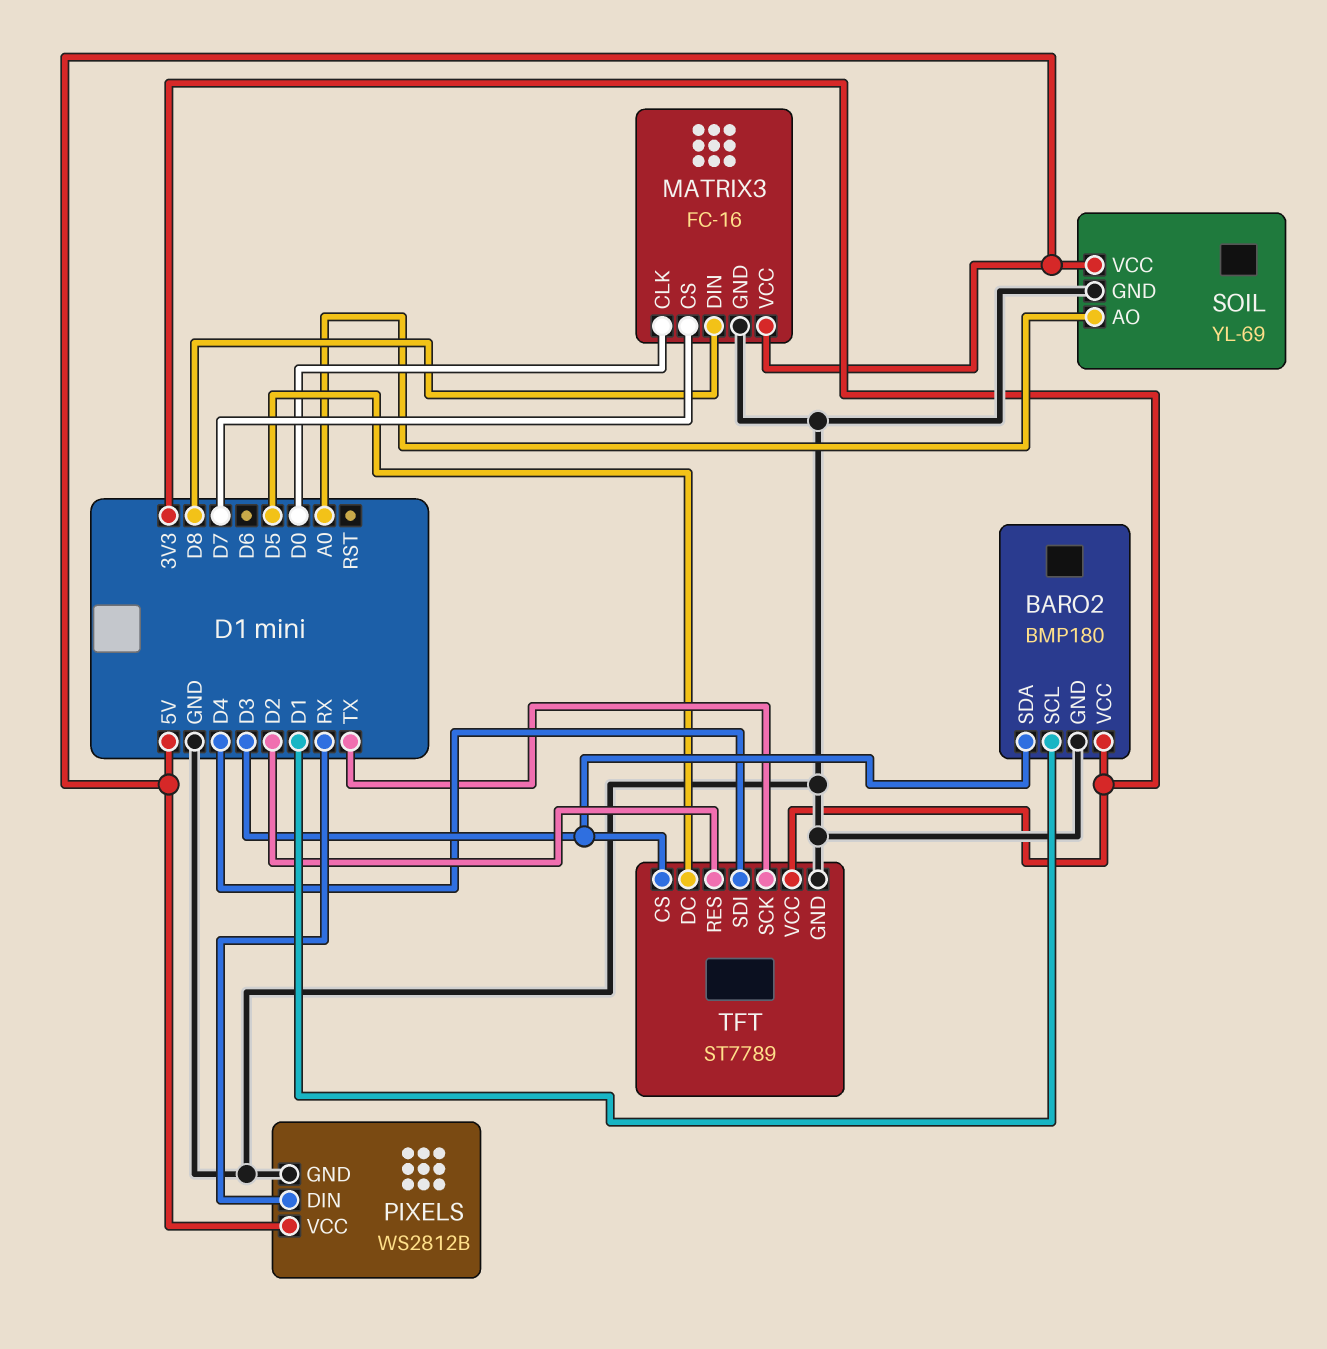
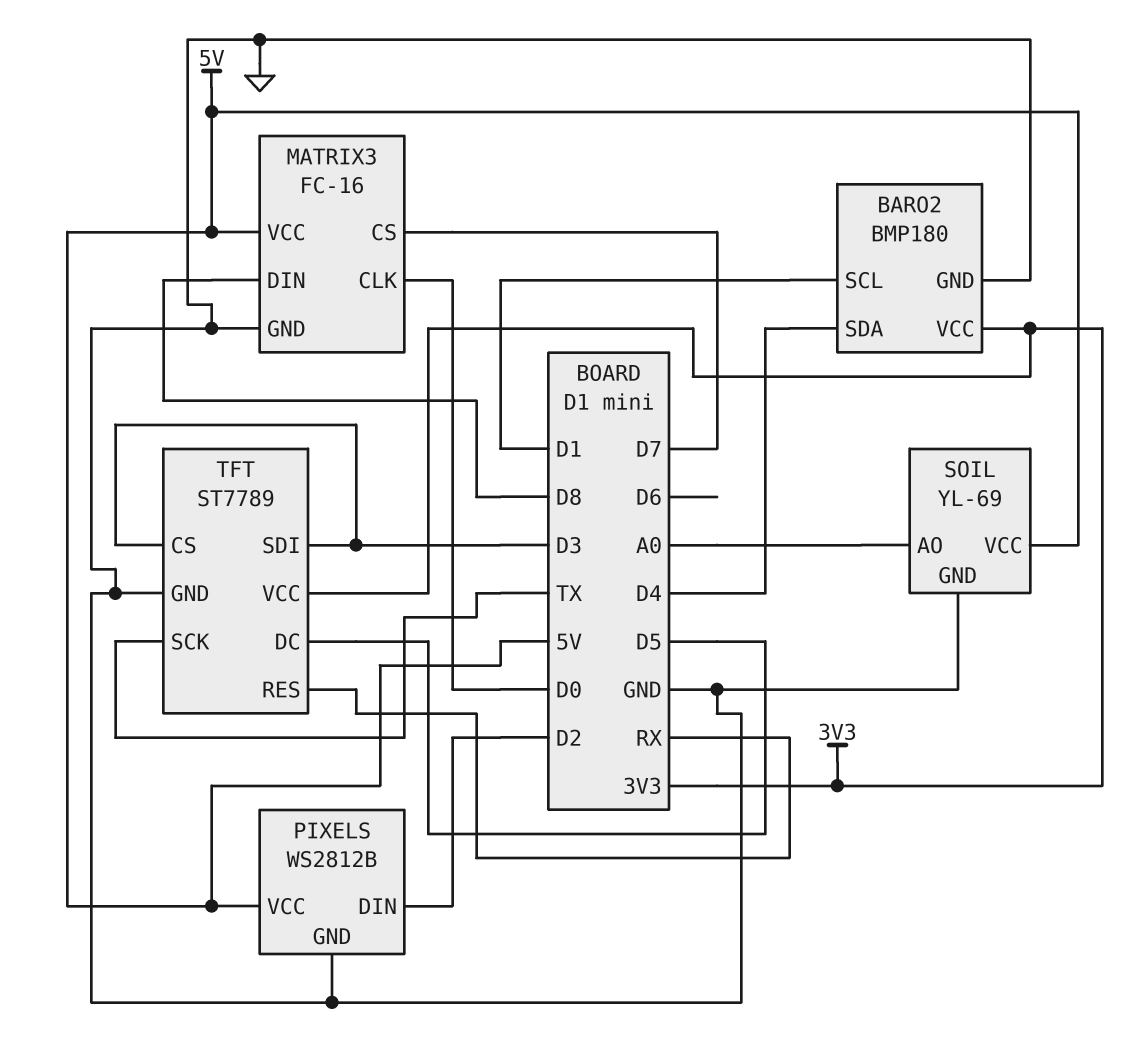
BARO2 pin SDA: D3 -> D4
PIXELS pin DIN: RX -> D2
TFT pin RES: D2 -> RX
TFT pin SDI: D4 -> D3

